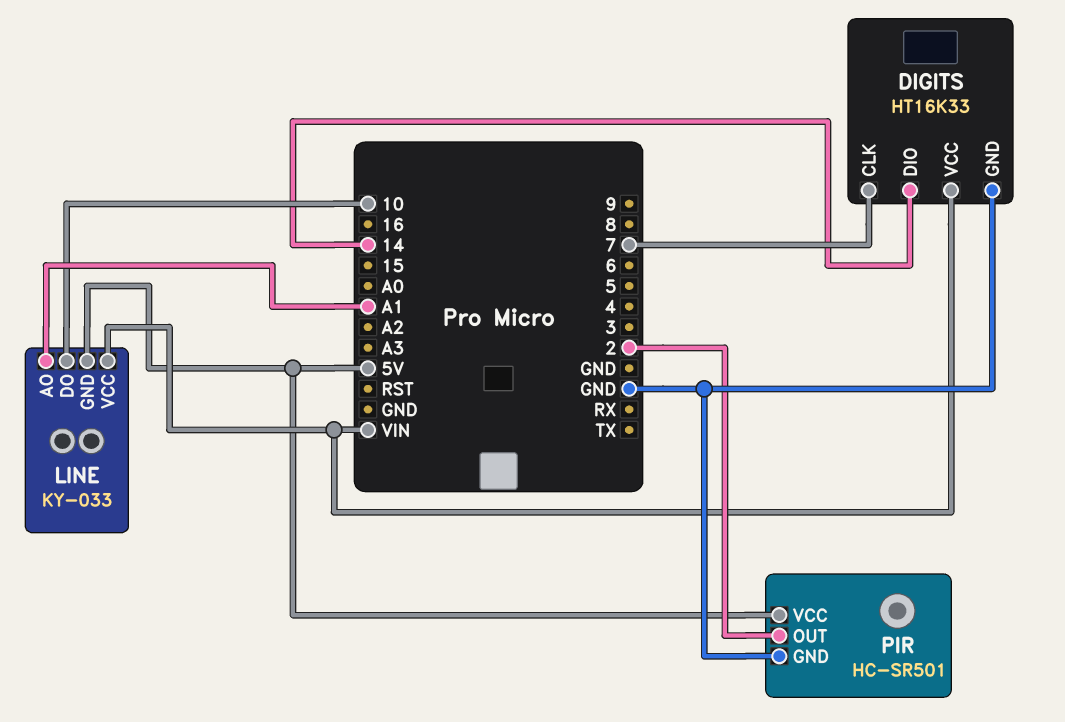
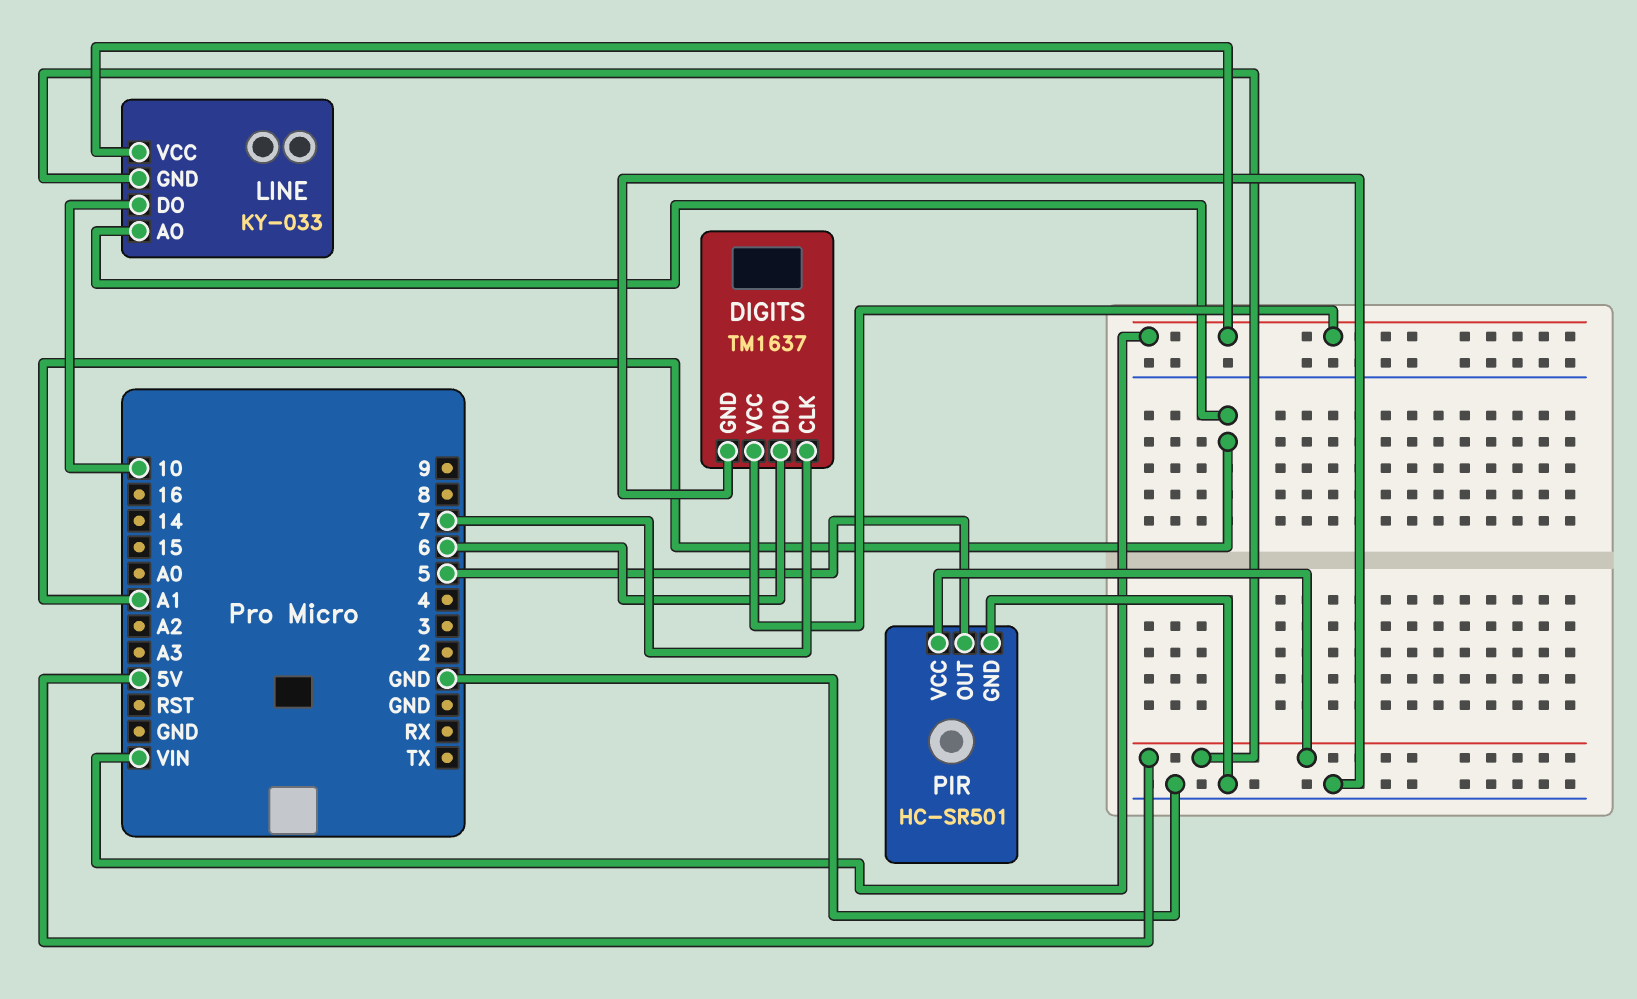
DIGITS: HT16K33 -> TM1637
DIGITS pin DIO: 14 -> 6
PIR pin OUT: 2 -> 5

